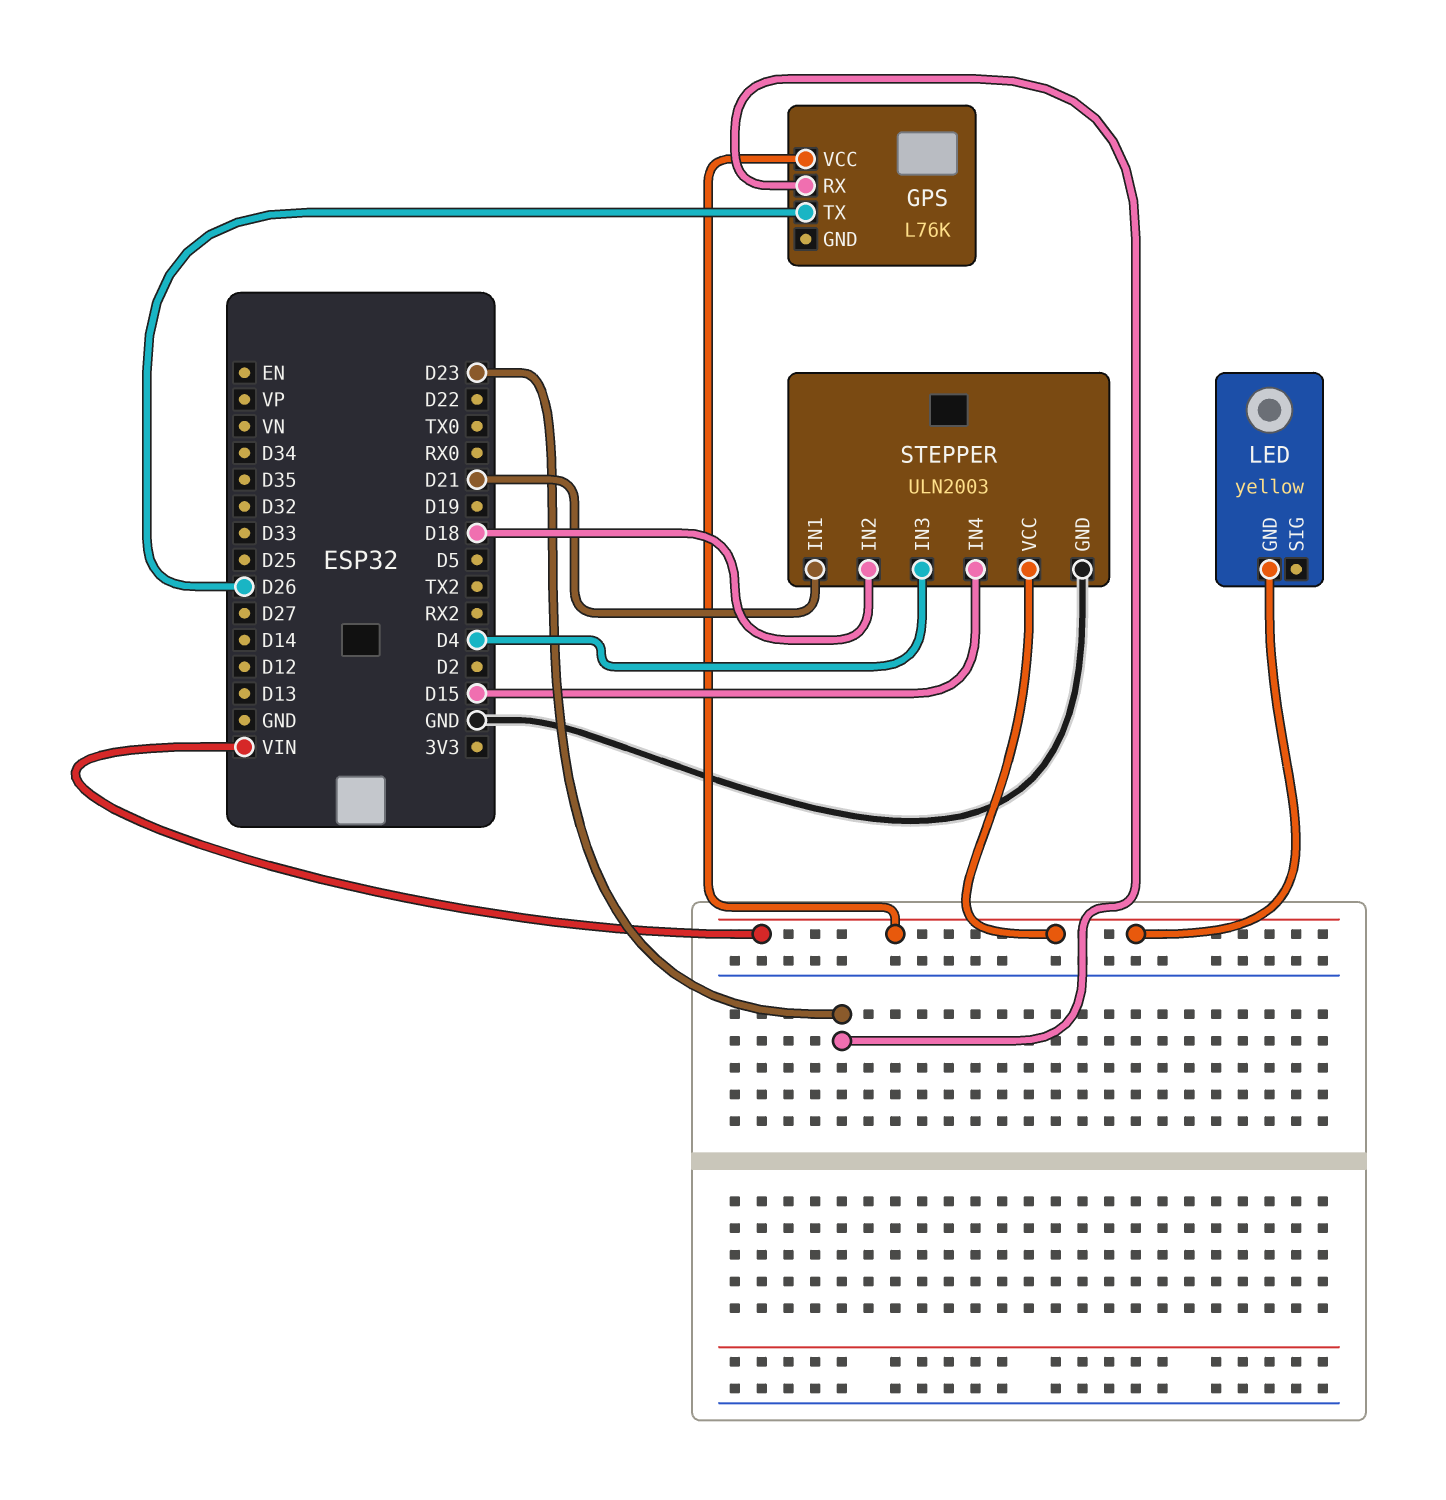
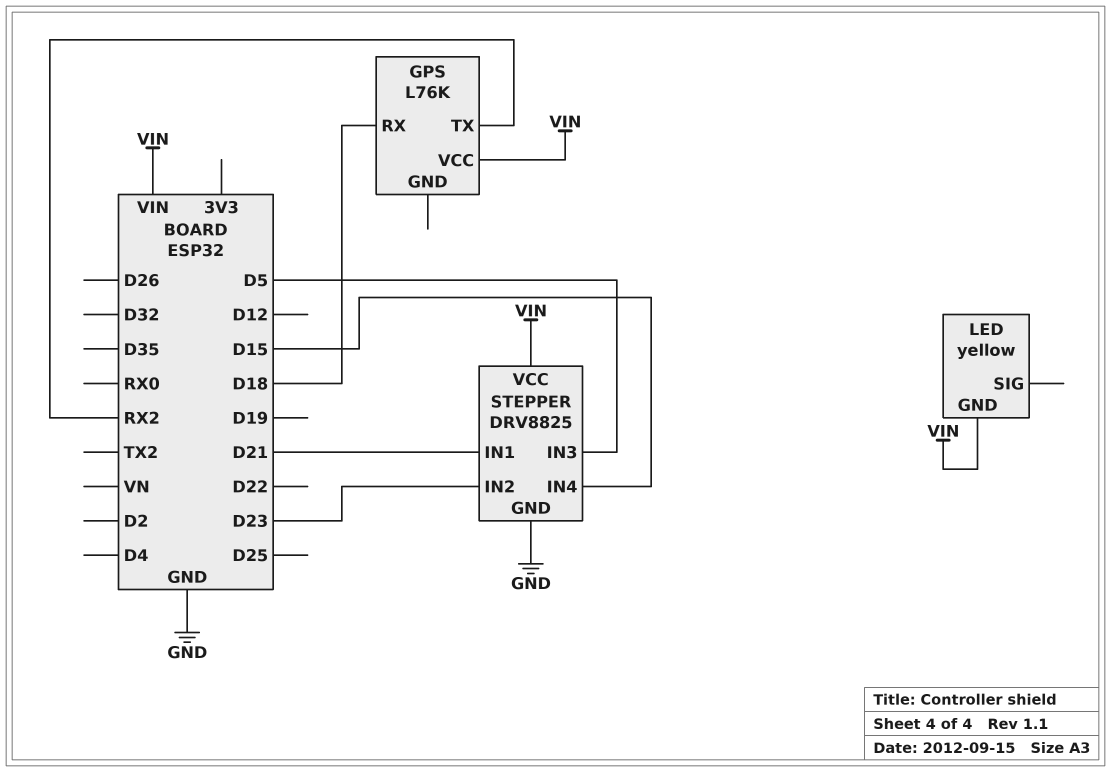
GPS pin RX: D23 -> D18
GPS pin TX: D26 -> RX2
STEPPER: ULN2003 -> DRV8825
STEPPER pin IN2: D18 -> D23
STEPPER pin IN3: D4 -> D5

